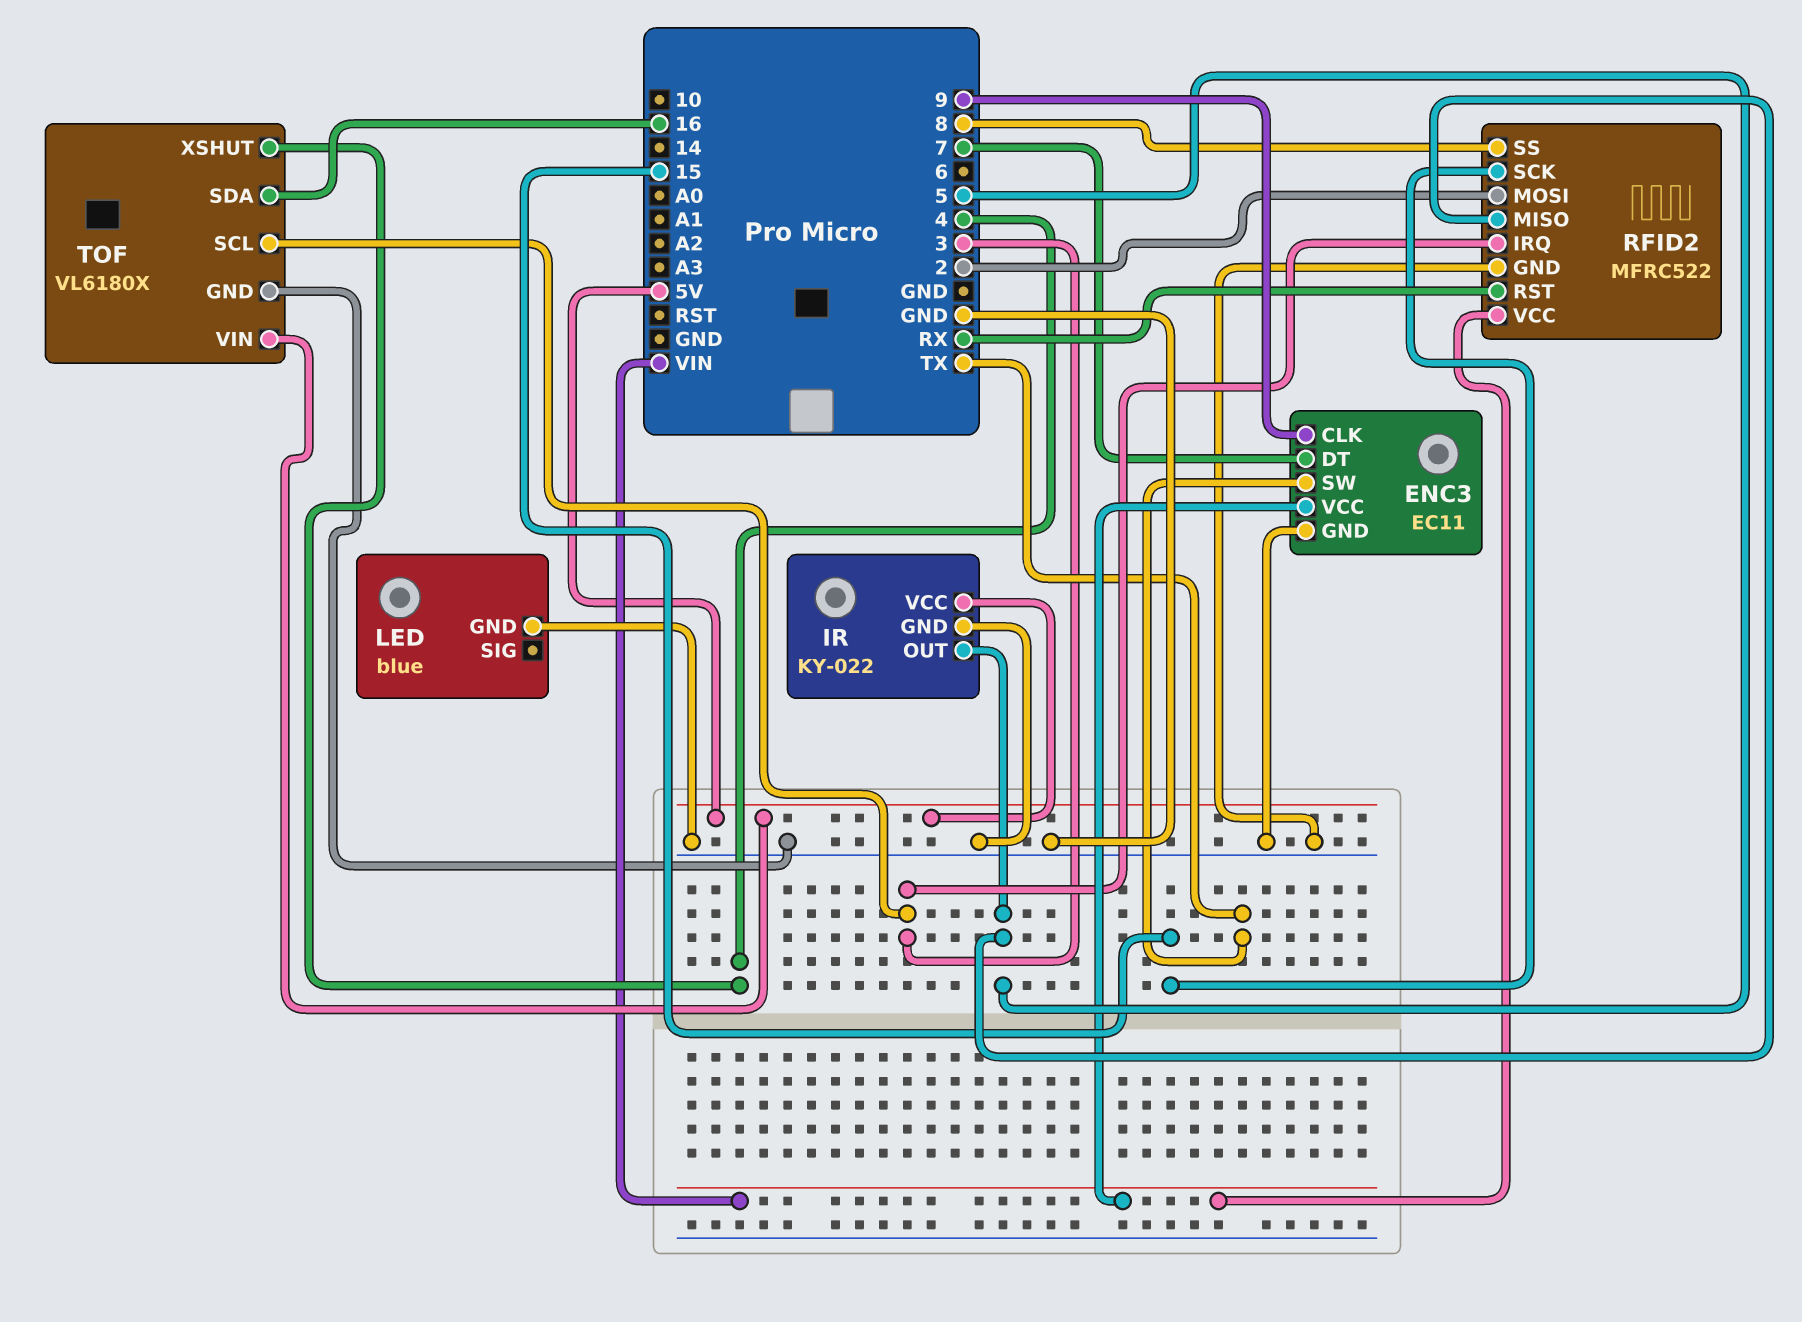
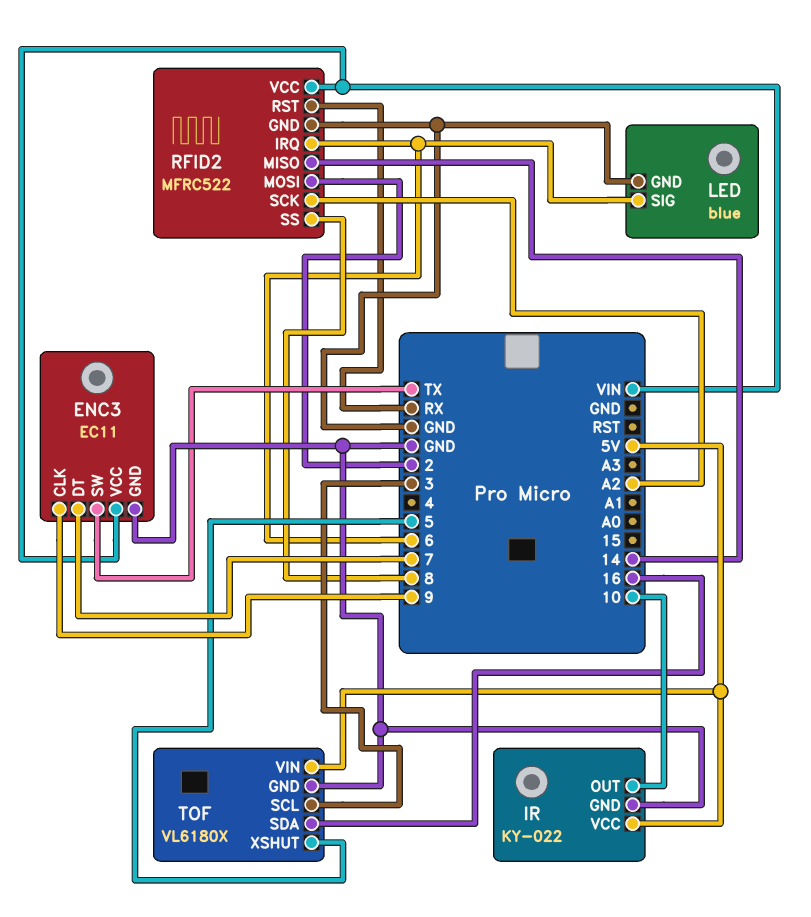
IR pin OUT: 5 -> 10
LED pin SIG: none -> 6
RFID2 pin IRQ: 3 -> 6
RFID2 pin MISO: 5 -> 14
RFID2 pin SCK: 15 -> A2
TOF pin XSHUT: 4 -> 5

